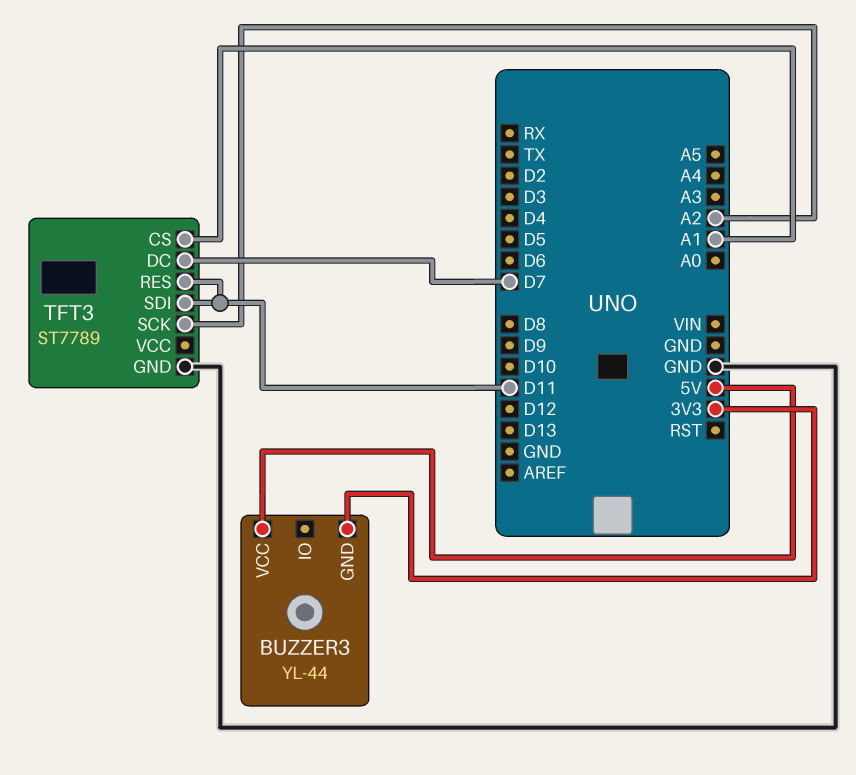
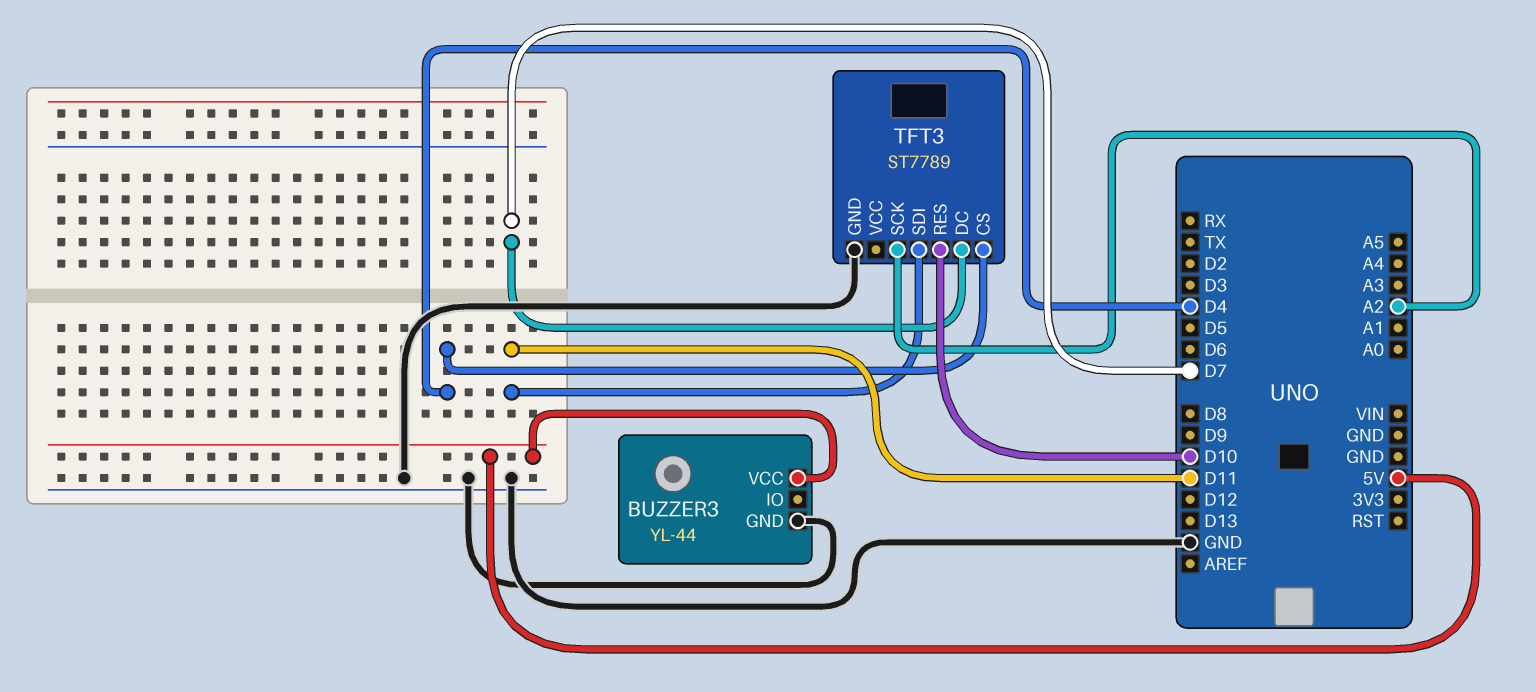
BUZZER3 pin GND: 3V3 -> GND
TFT3 pin CS: A1 -> D4
TFT3 pin RES: D11 -> D10

